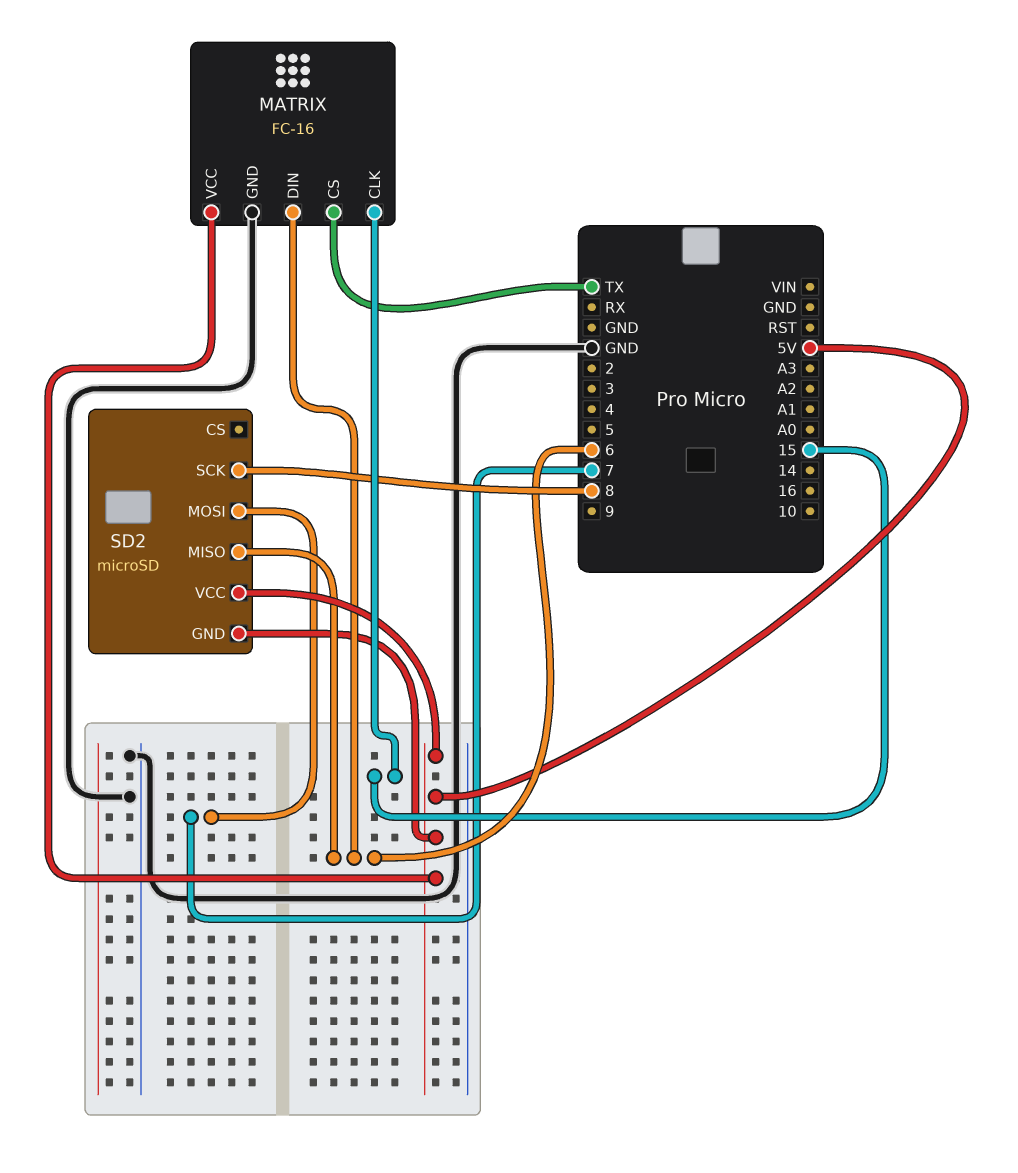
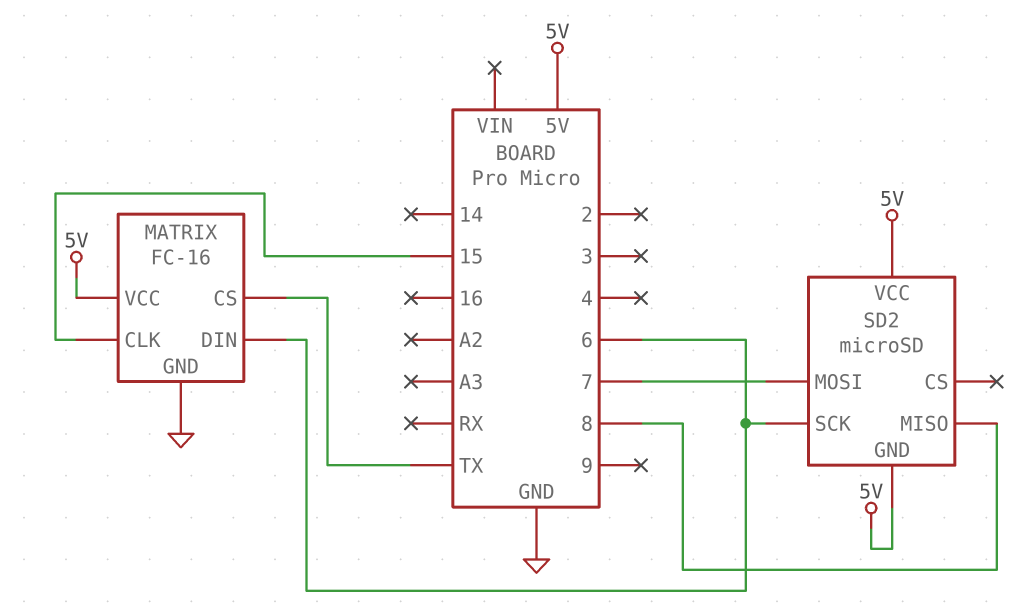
SD2 pin MISO: 6 -> 8
SD2 pin SCK: 8 -> 6

